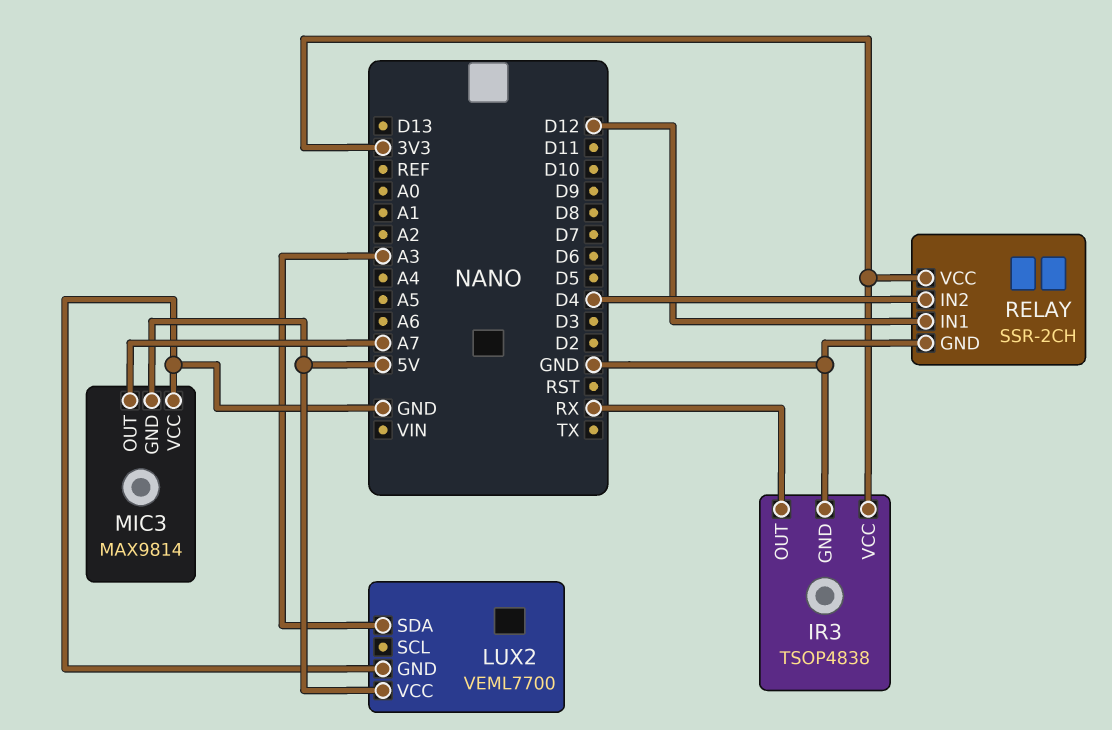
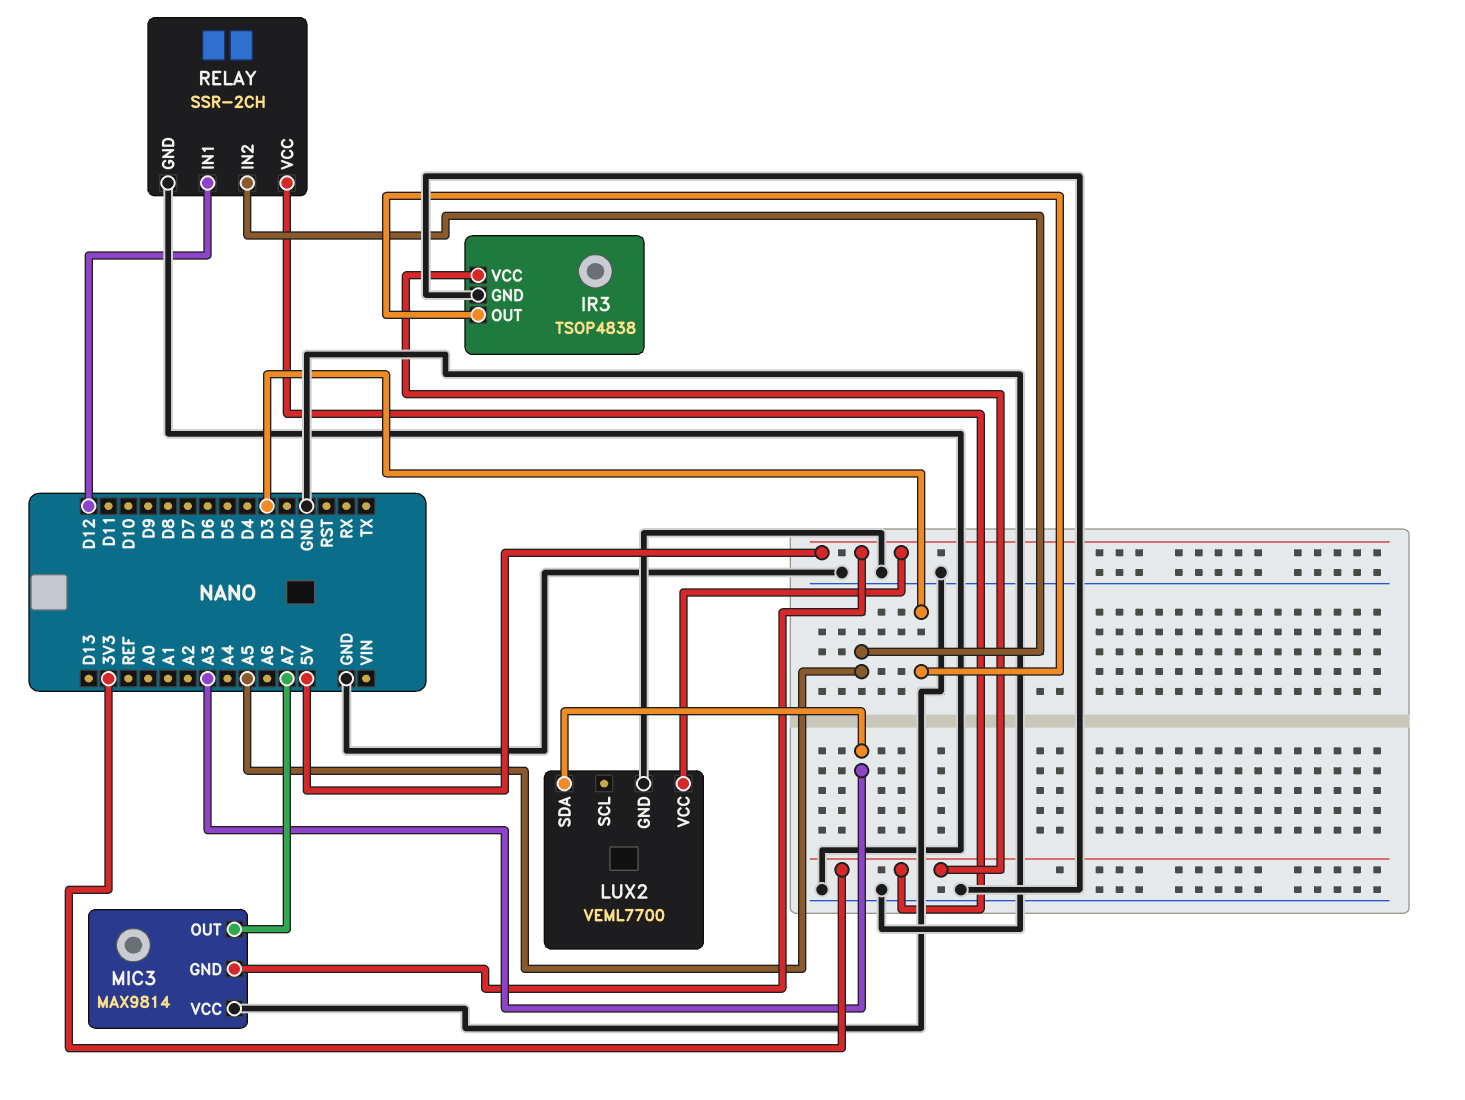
IR3 pin OUT: RX -> D3
RELAY pin IN2: D4 -> A5

